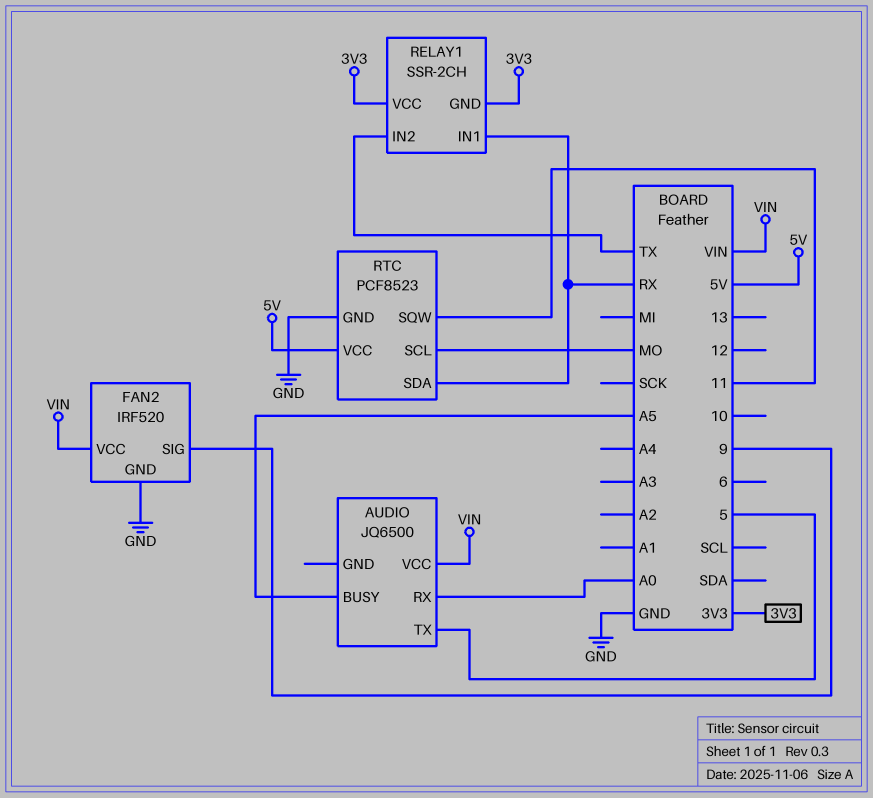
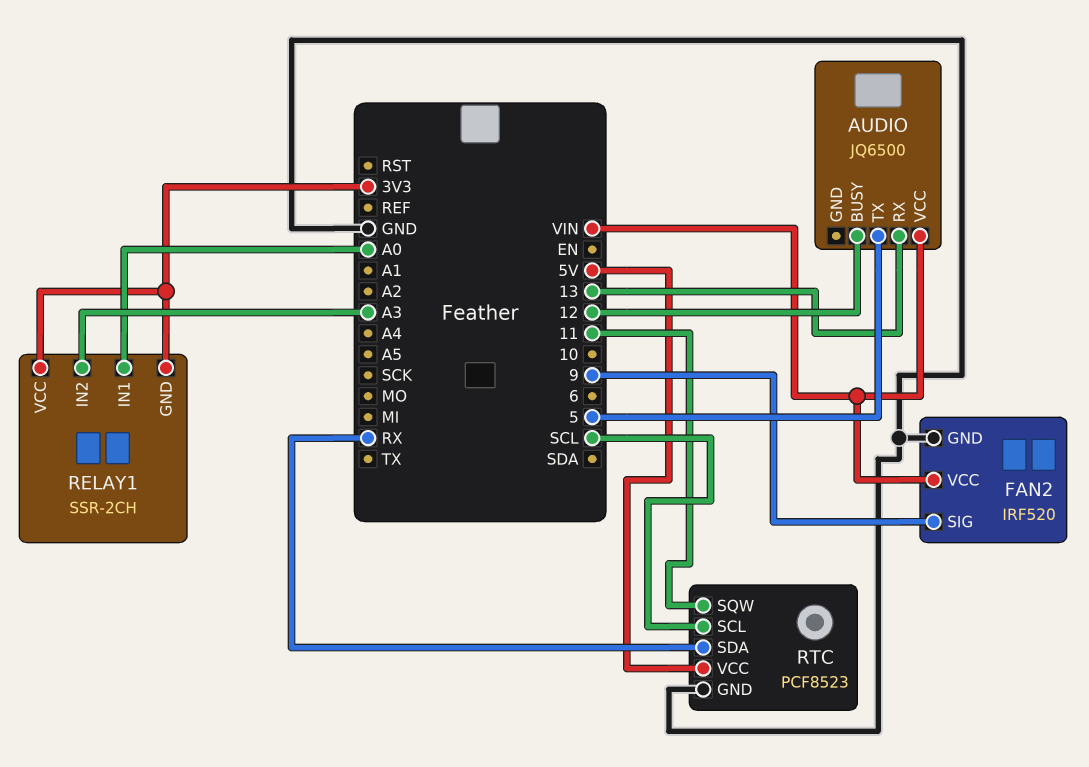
AUDIO pin BUSY: A5 -> 12
AUDIO pin RX: A0 -> 13
RELAY1 pin IN1: RX -> A0
RELAY1 pin IN2: TX -> A3
RTC pin SCL: MO -> SCL

